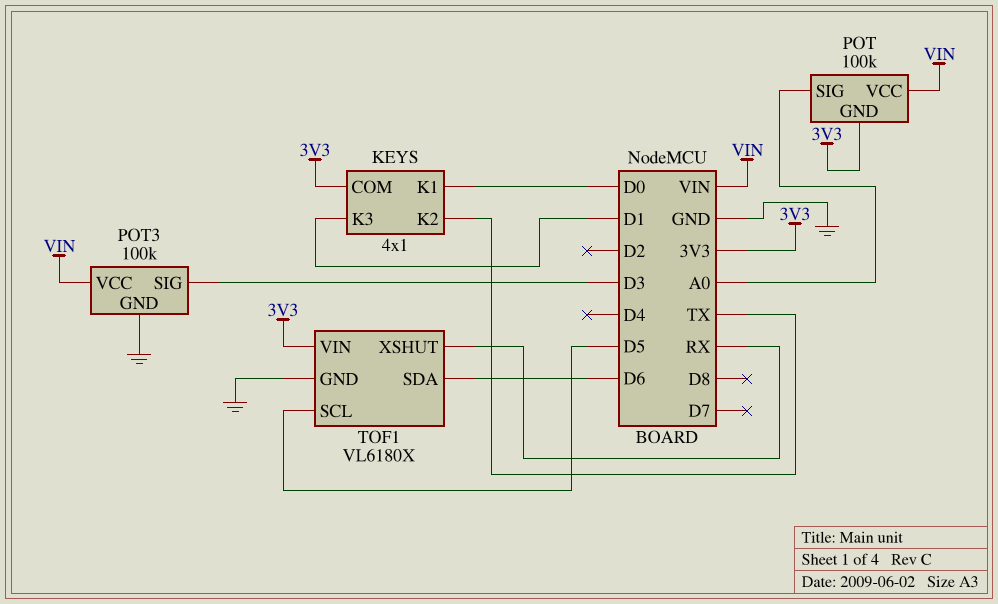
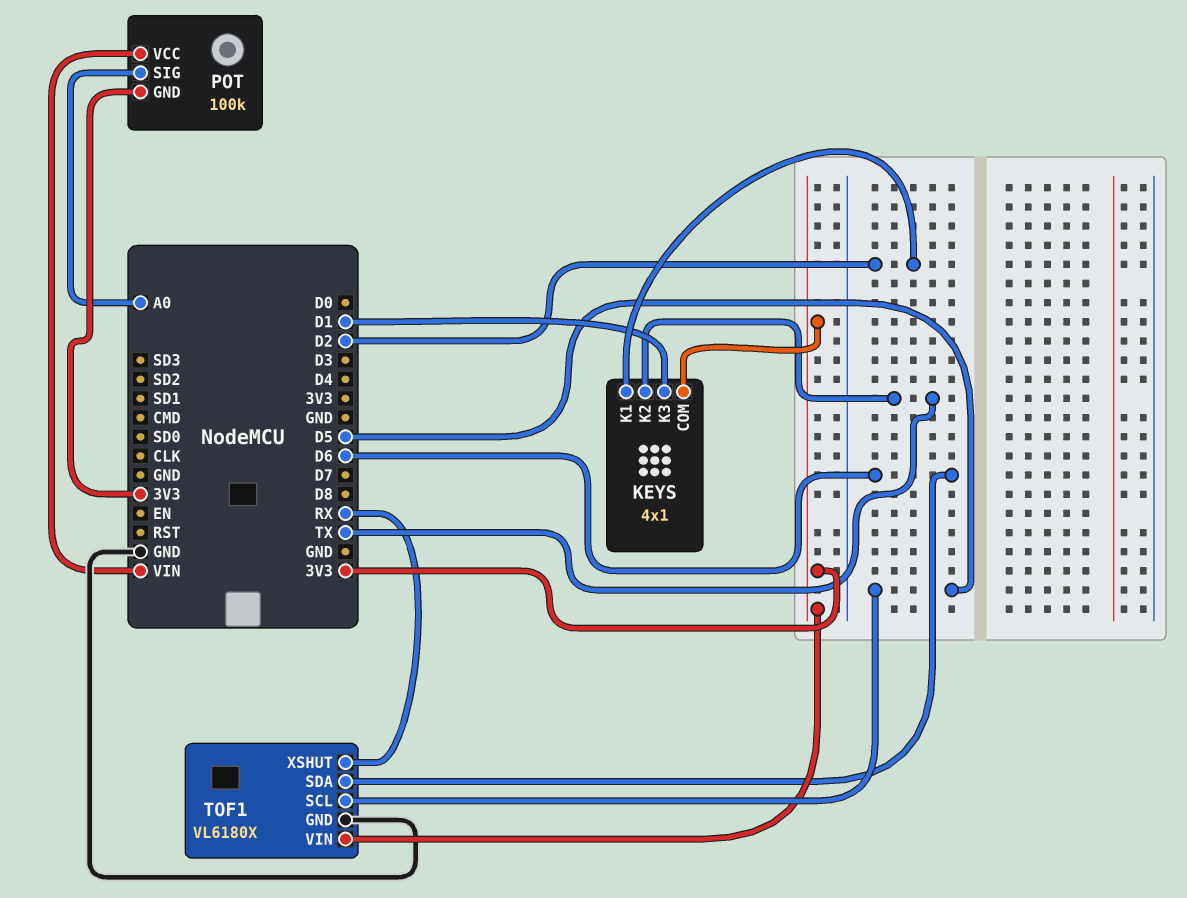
KEYS pin K1: D0 -> D2
POT3: 100k -> none
POT3 pin GND: GND -> none
POT3 pin SIG: D3 -> none
POT3 pin VCC: VIN -> none

